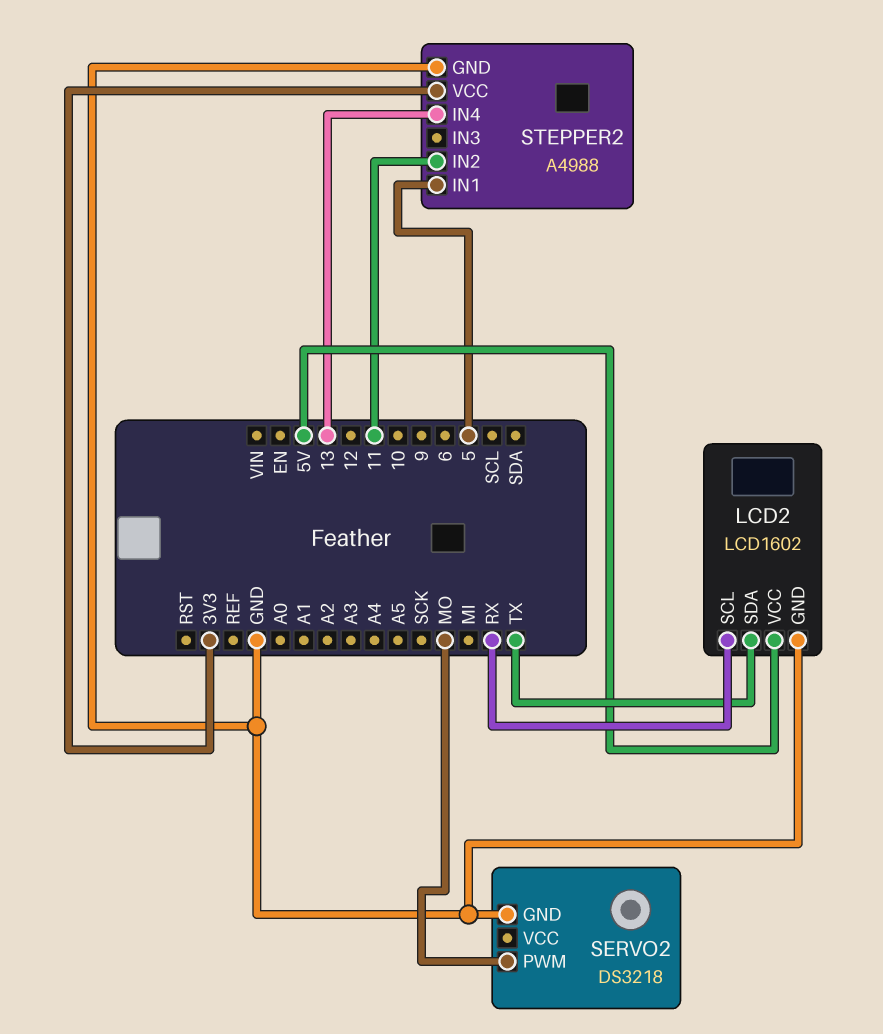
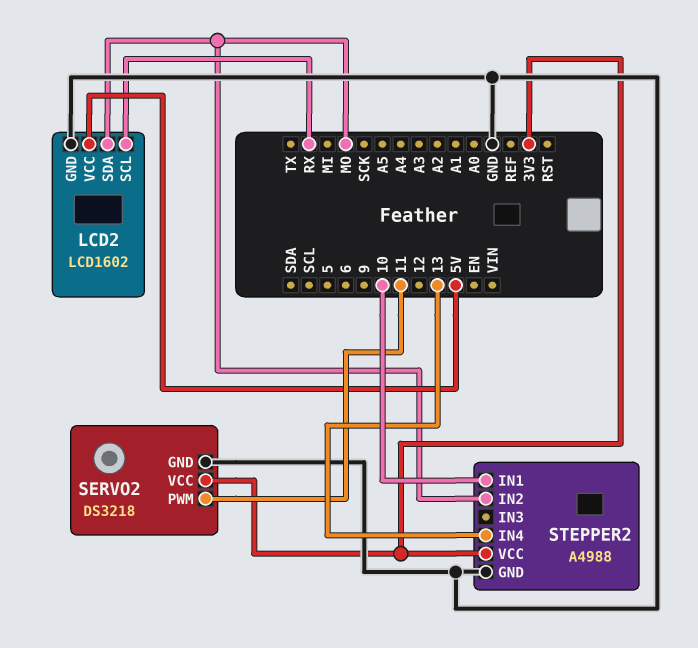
LCD2 pin SDA: TX -> MO
SERVO2 pin PWM: MO -> 11
SERVO2 pin VCC: none -> 3V3
STEPPER2 pin IN1: 5 -> 10
STEPPER2 pin IN2: 11 -> MO

